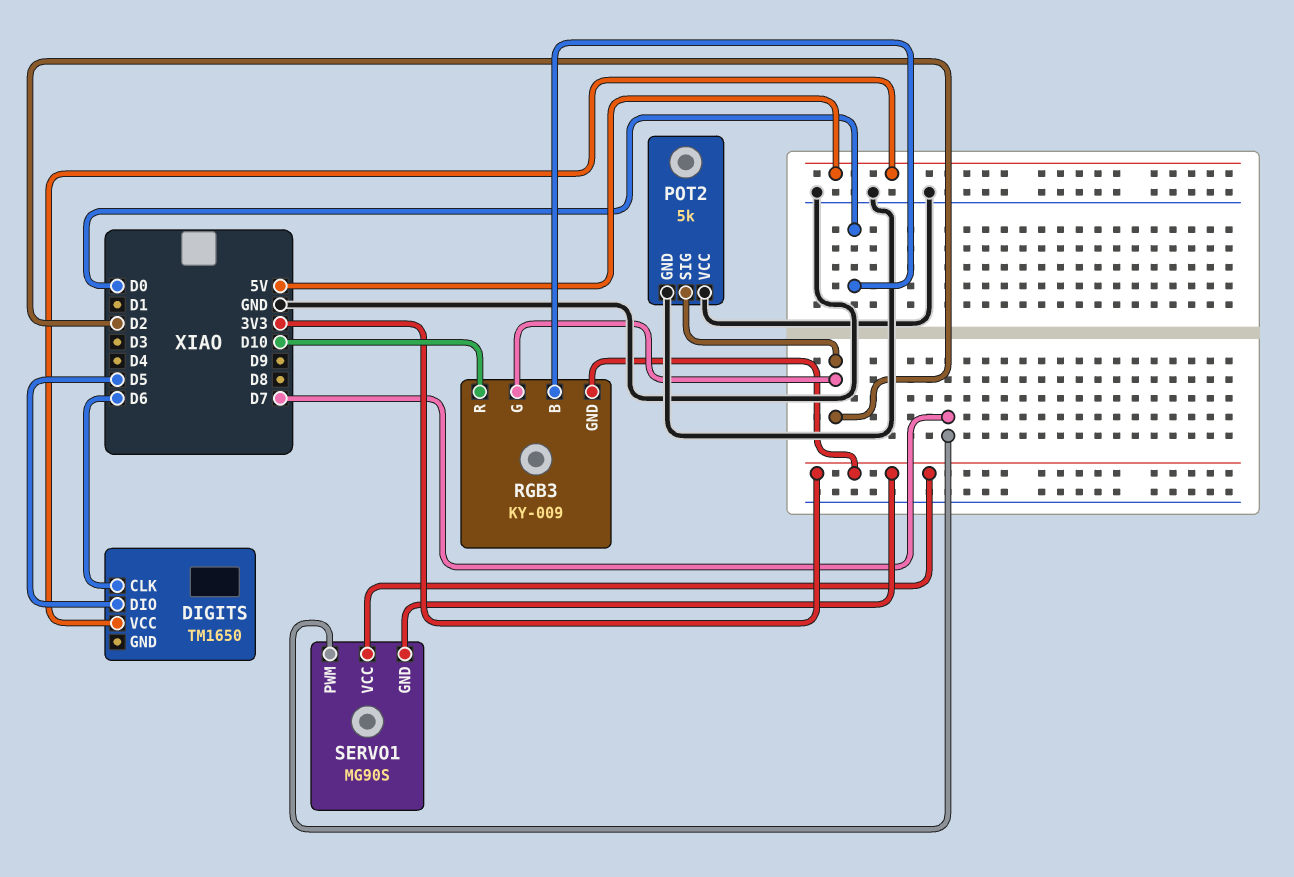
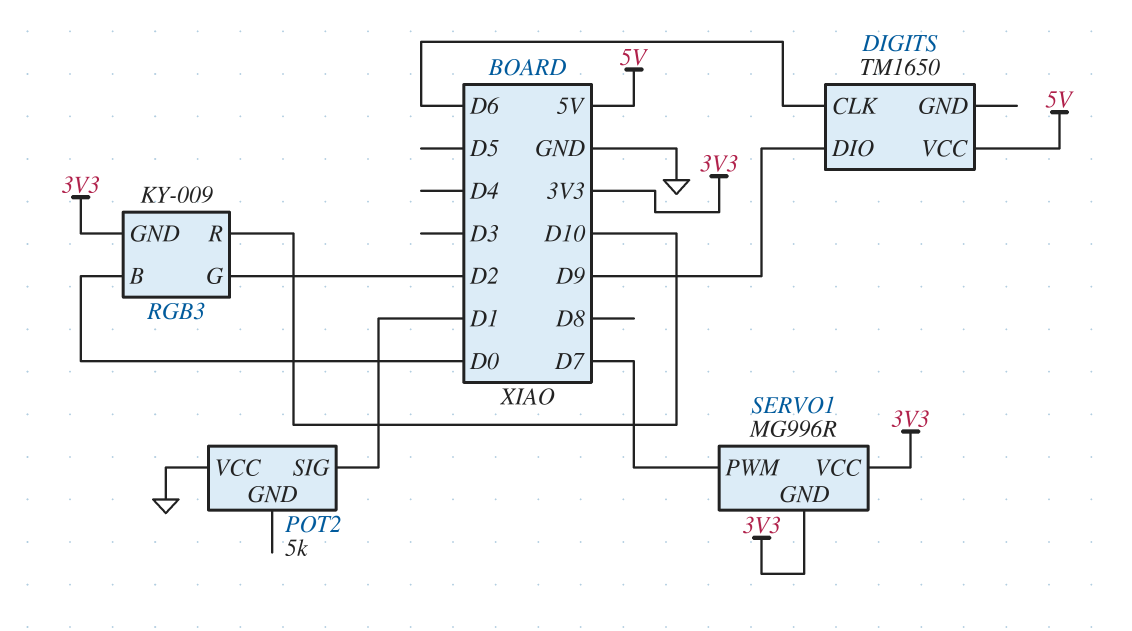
DIGITS pin DIO: D5 -> D9
POT2 pin GND: GND -> none
POT2 pin SIG: D2 -> D1
SERVO1: MG90S -> MG996R

